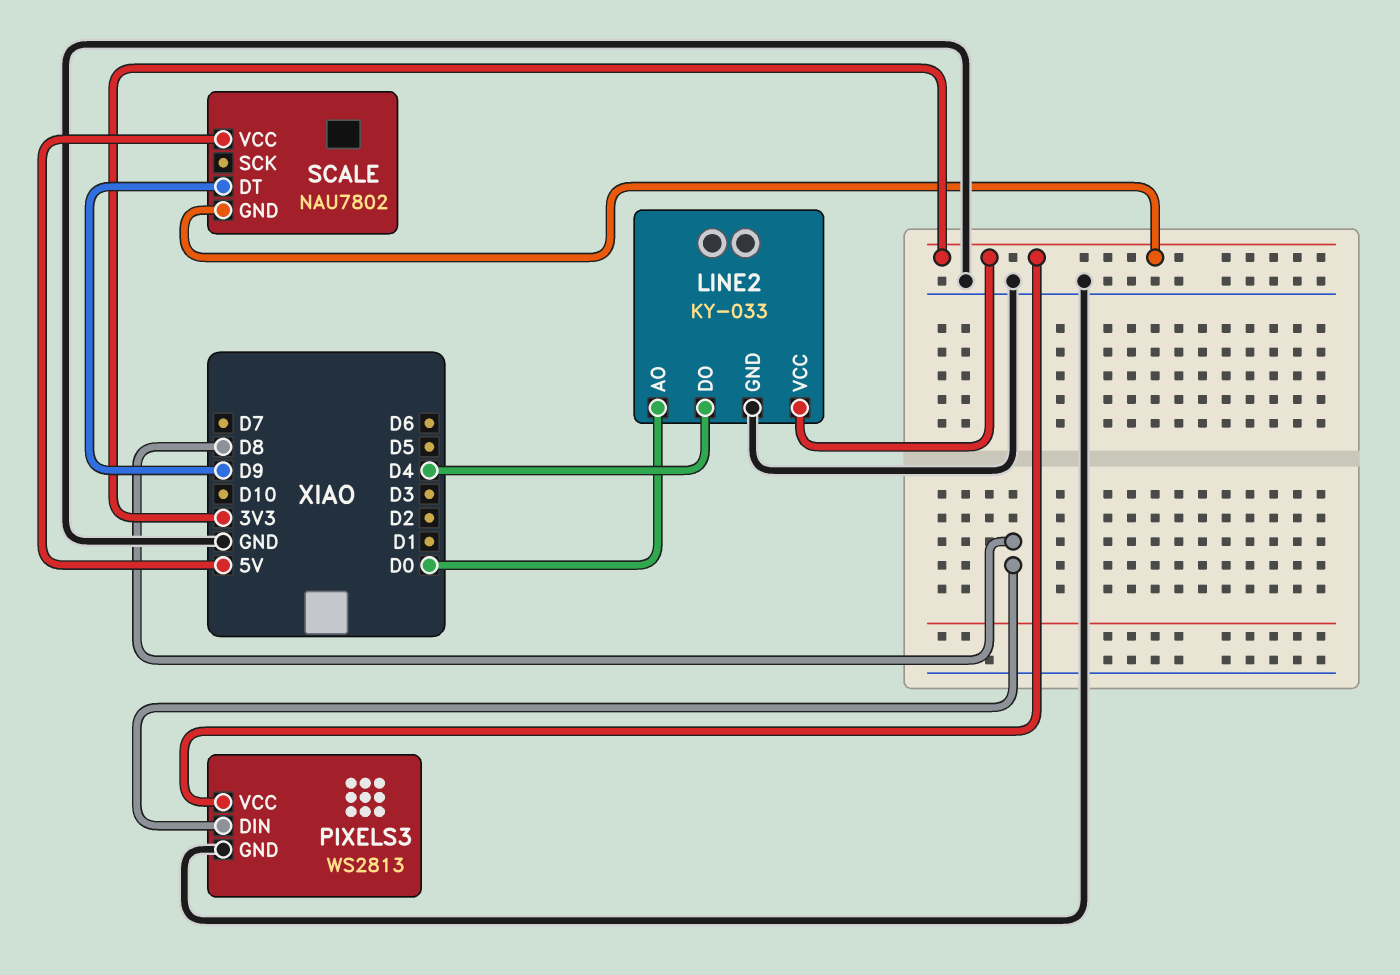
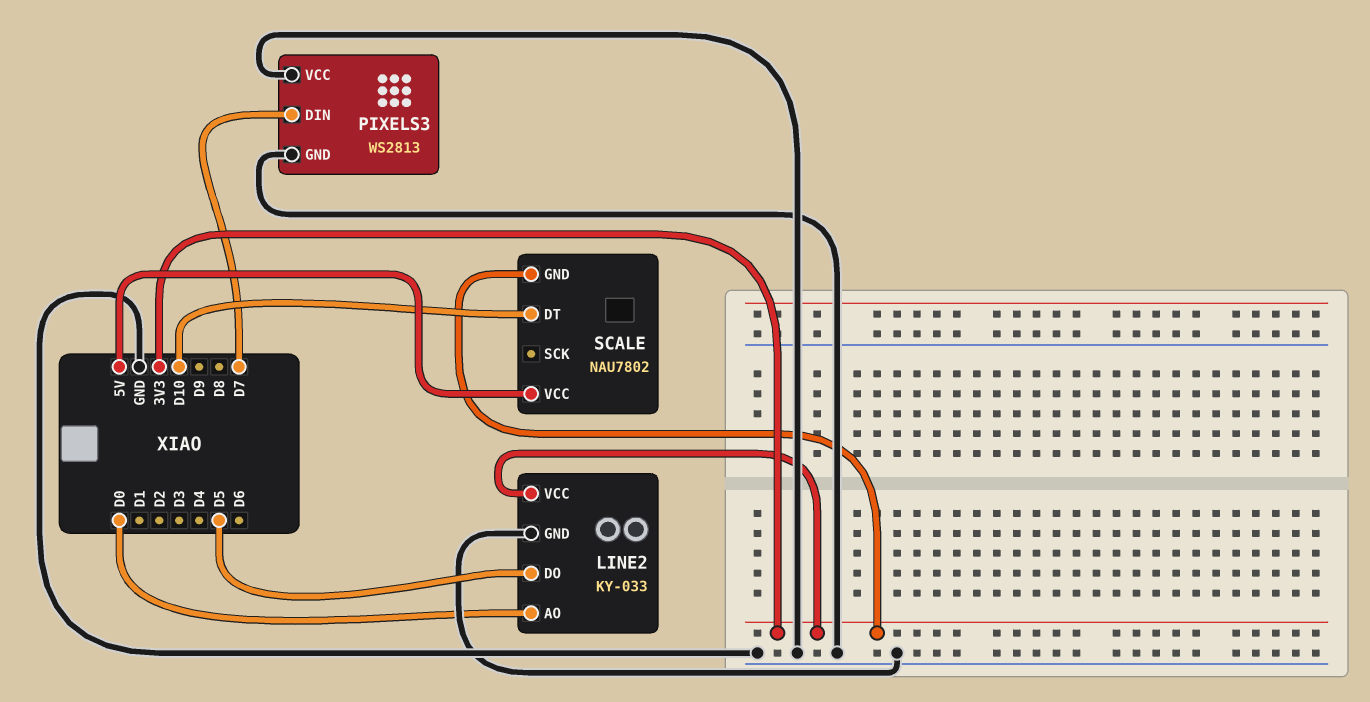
LINE2 pin DO: D4 -> D5
PIXELS3 pin DIN: D8 -> D7
PIXELS3 pin VCC: 3V3 -> GND
SCALE pin DT: D9 -> D10

